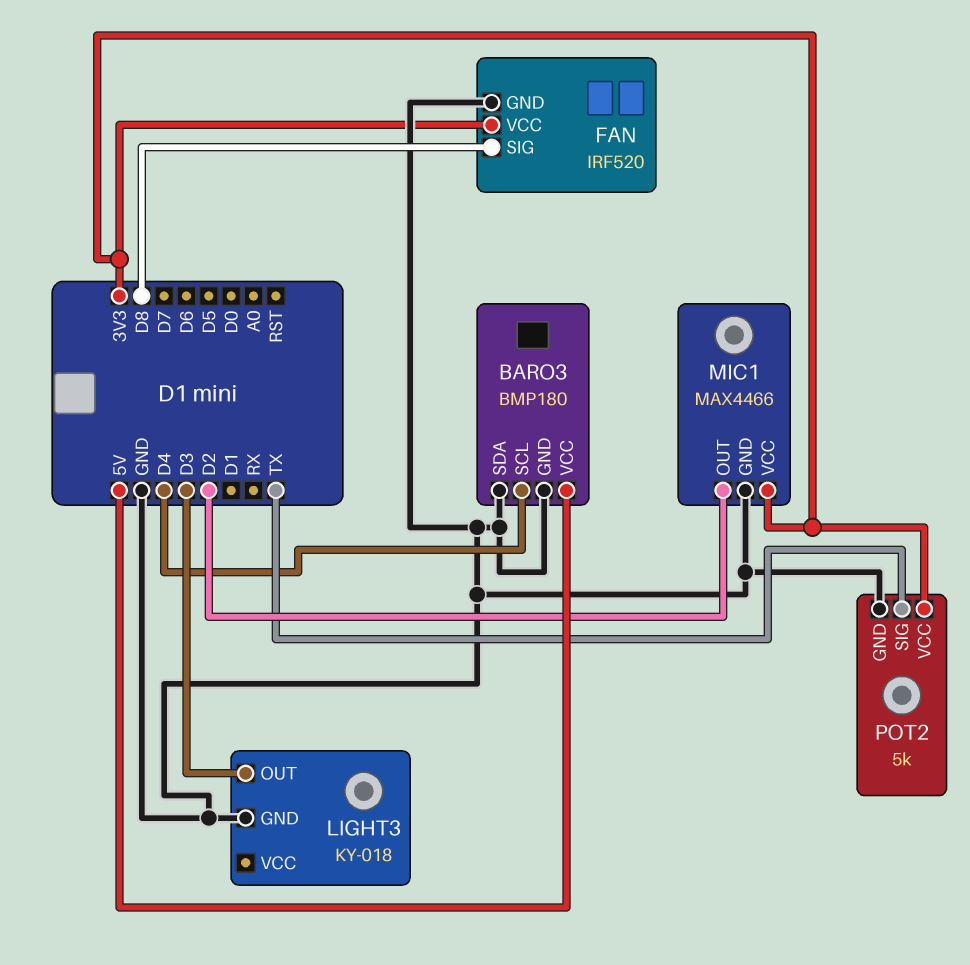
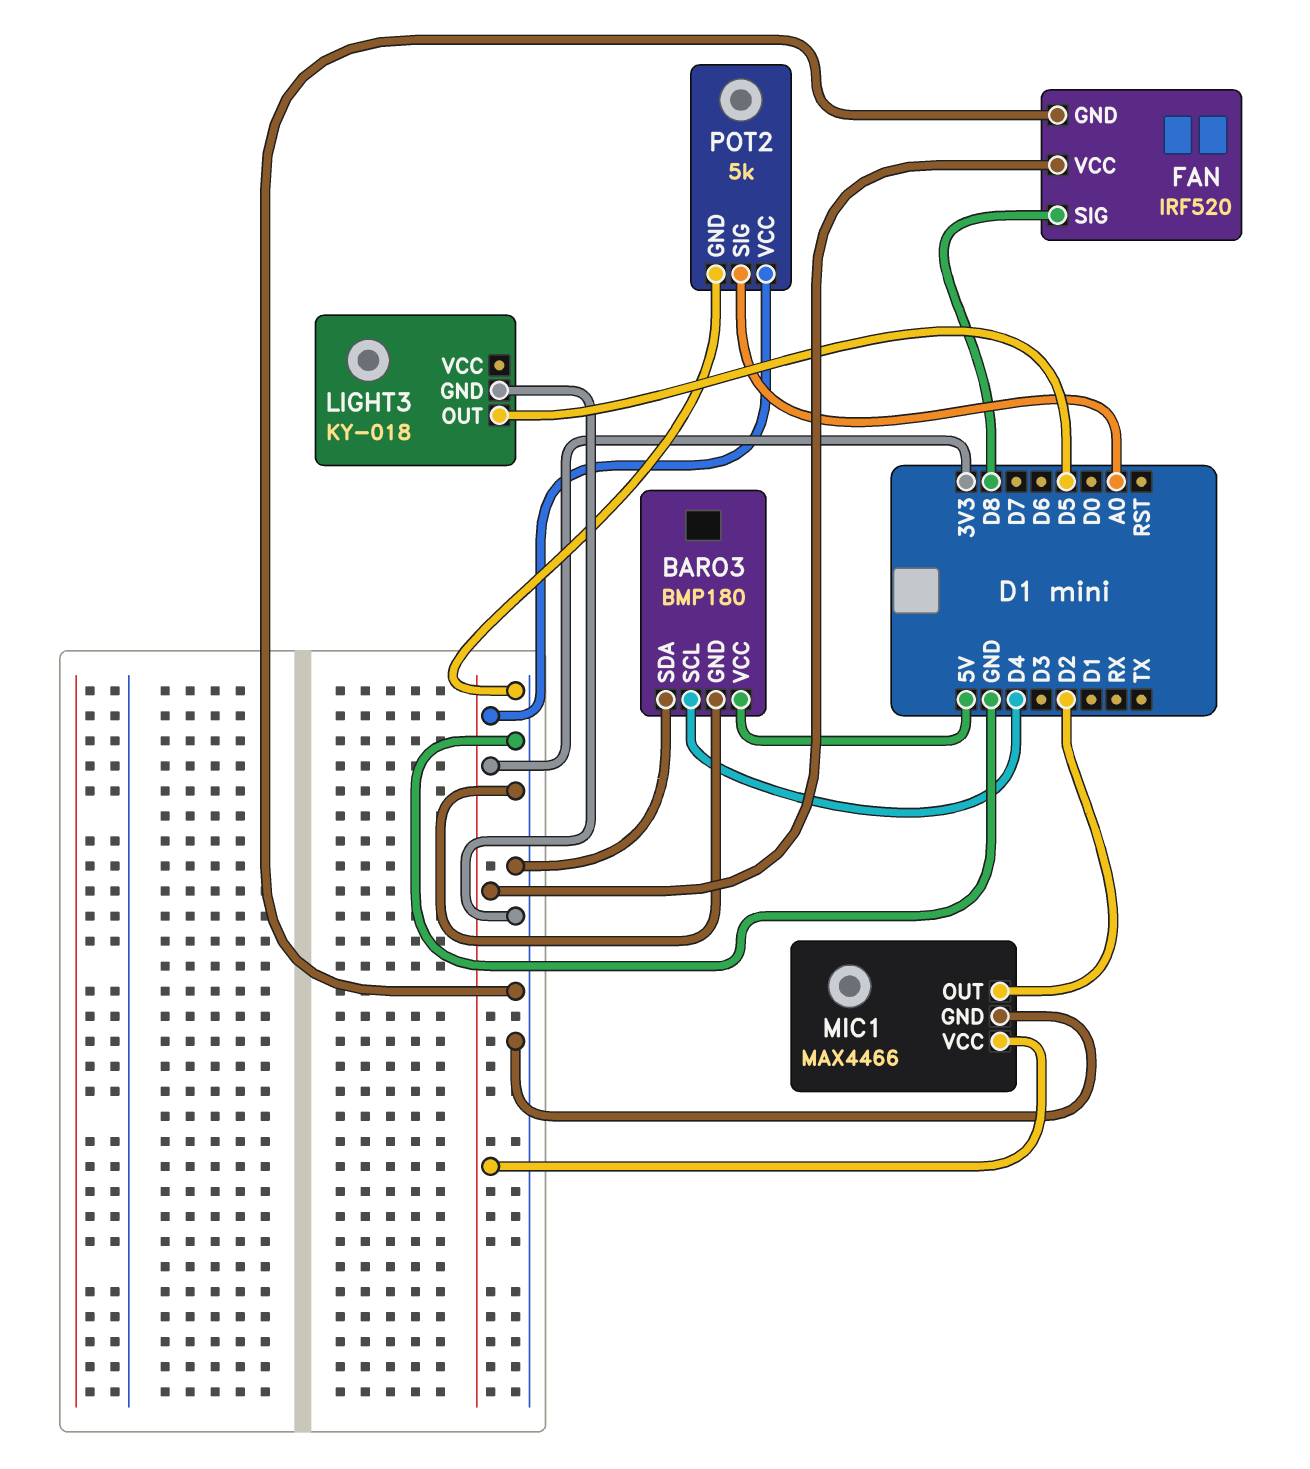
LIGHT3 pin OUT: D3 -> D5
POT2 pin SIG: TX -> A0

